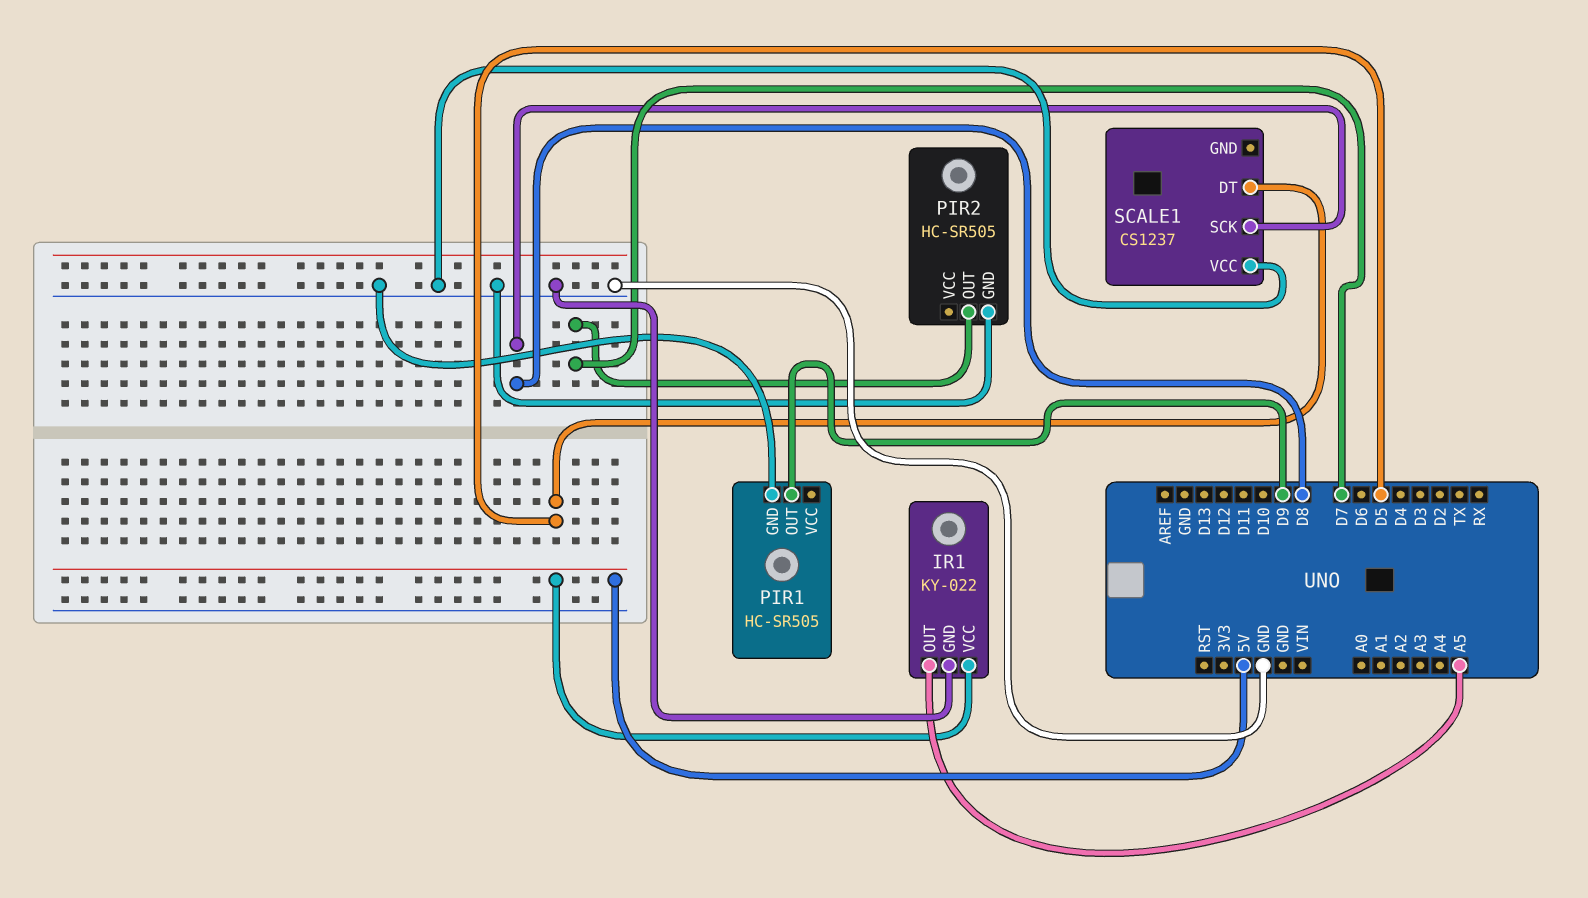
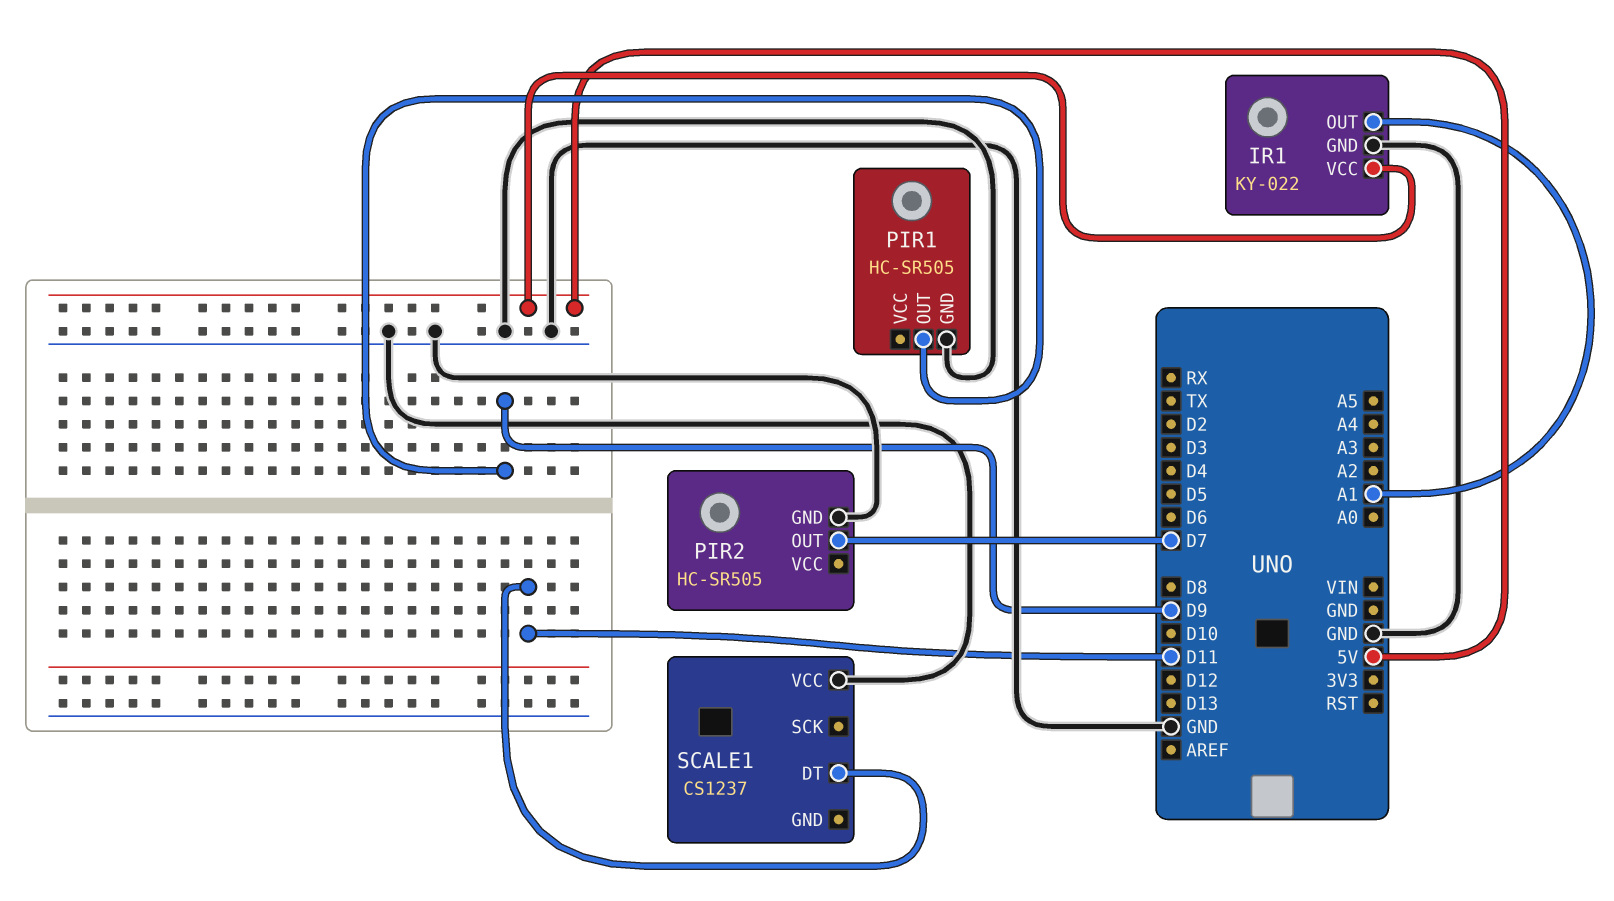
IR1 pin OUT: A5 -> A1
SCALE1 pin DT: D5 -> D11
SCALE1 pin SCK: D8 -> none

